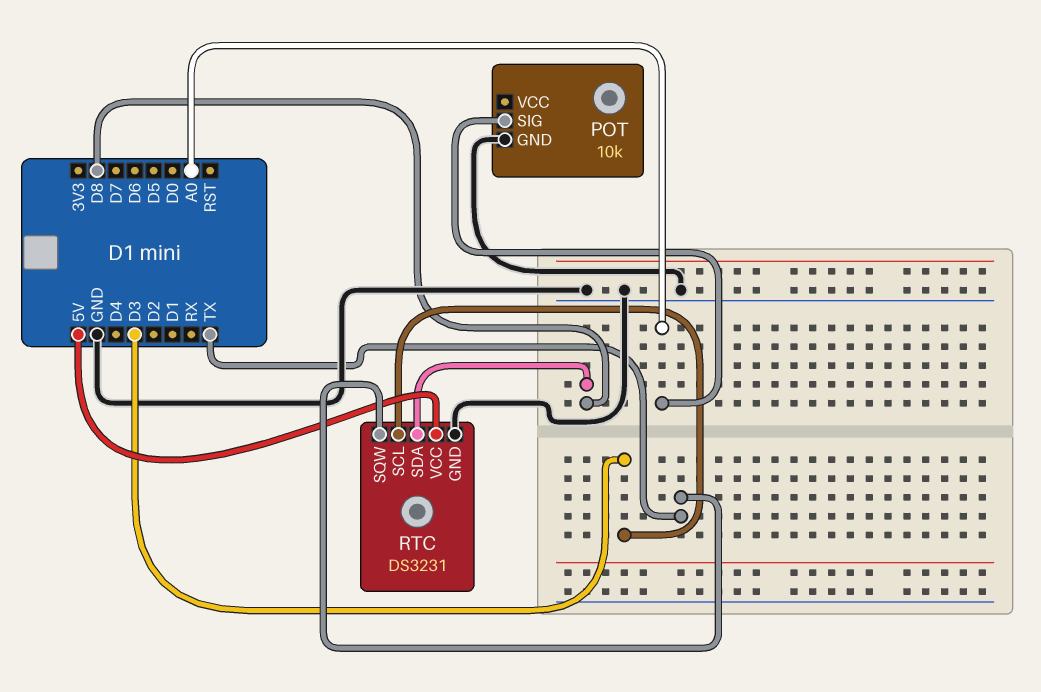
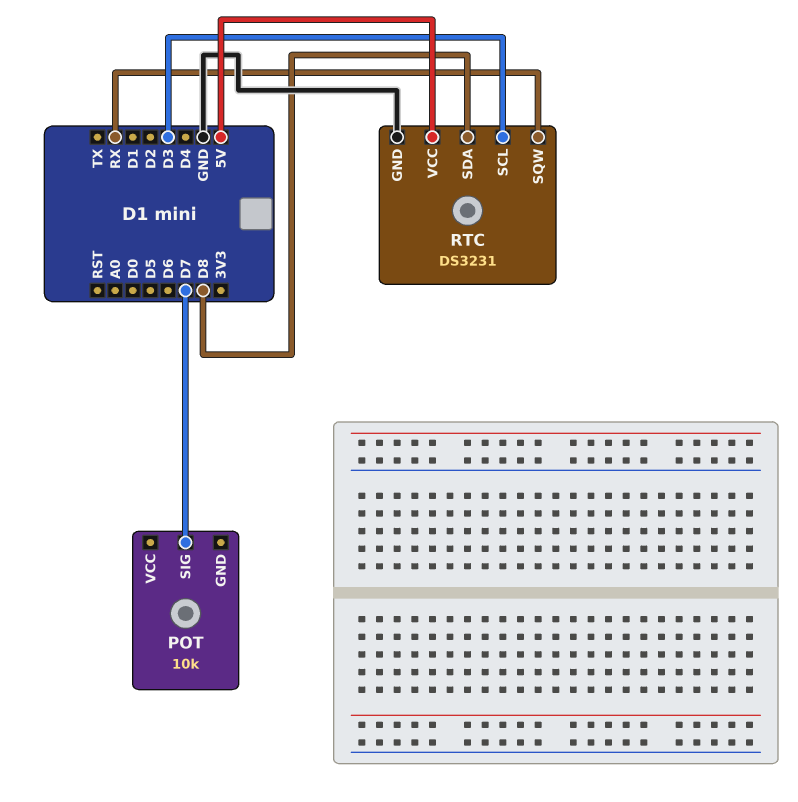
POT pin GND: GND -> none
POT pin SIG: A0 -> D7
RTC pin SQW: TX -> RX

